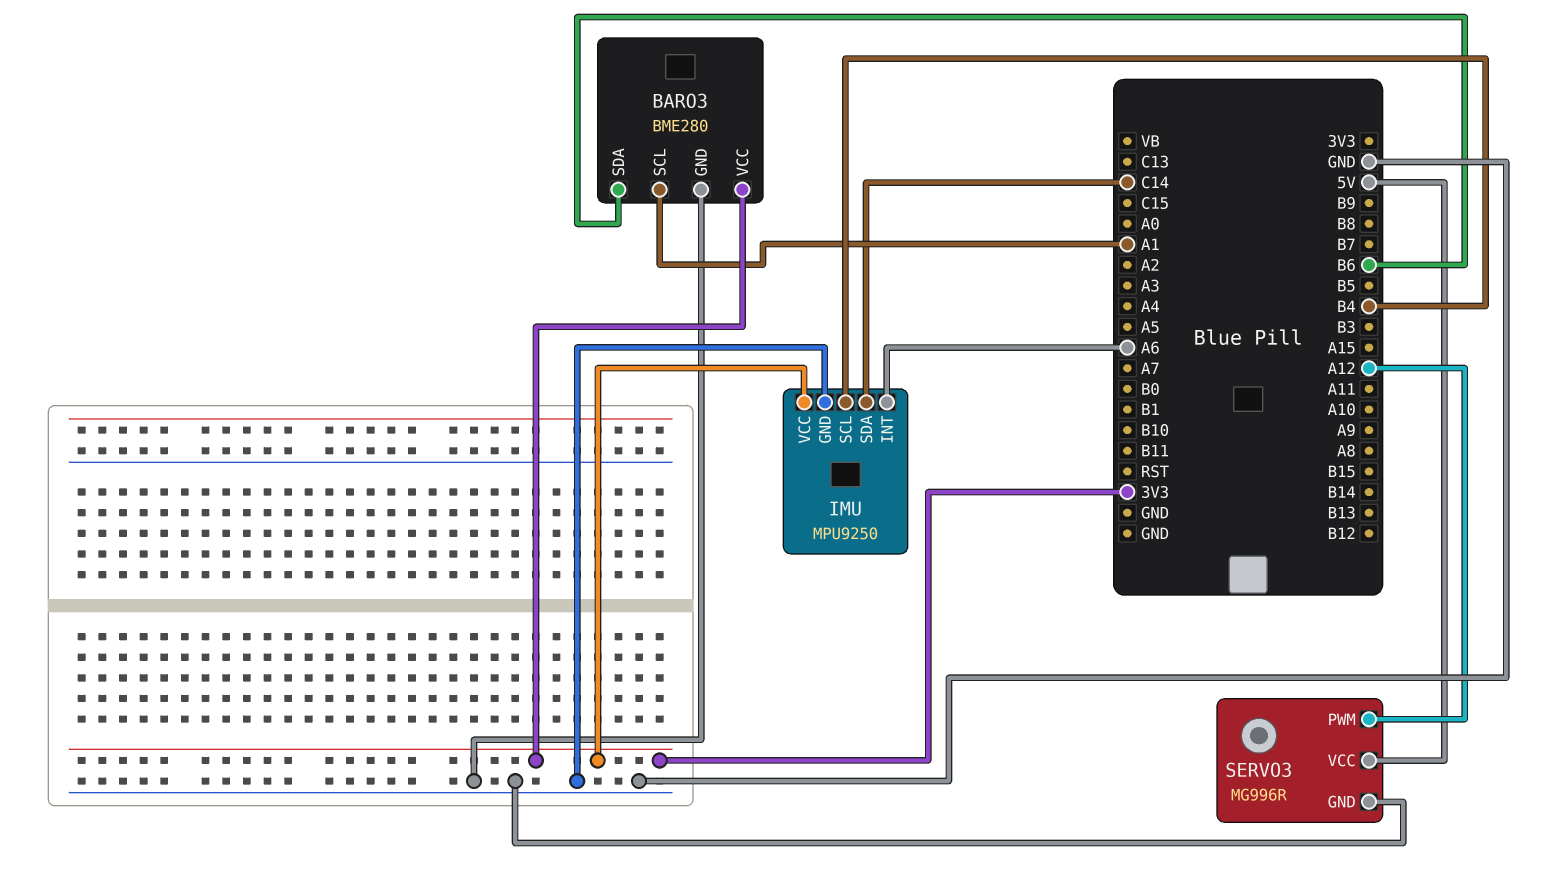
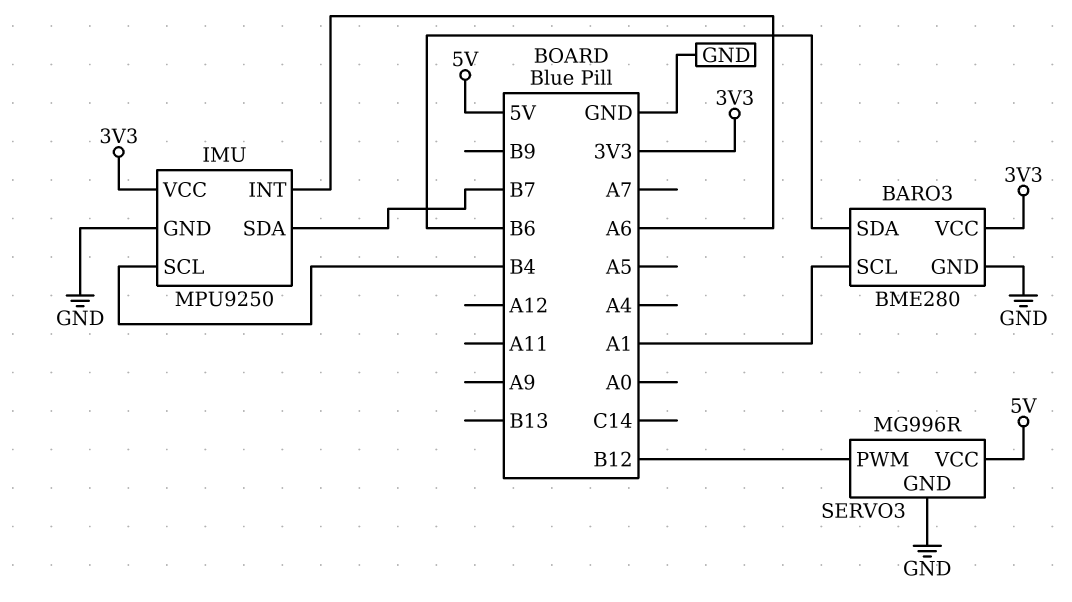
IMU pin SDA: C14 -> B7
SERVO3 pin PWM: A12 -> B12

